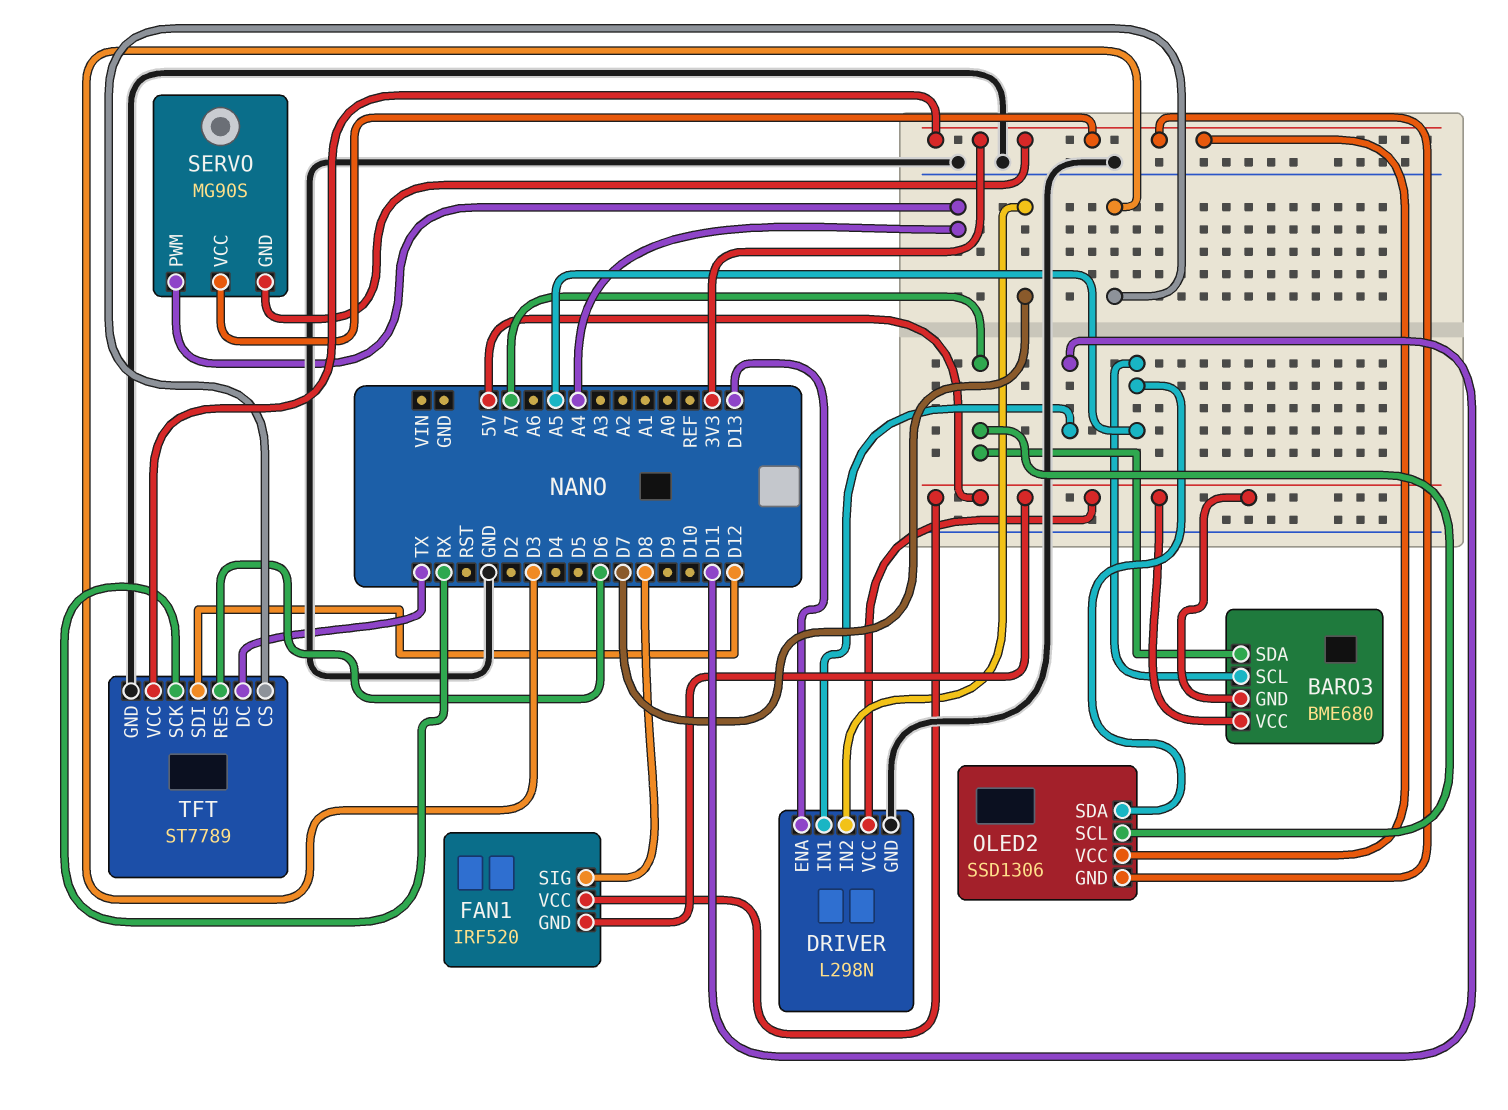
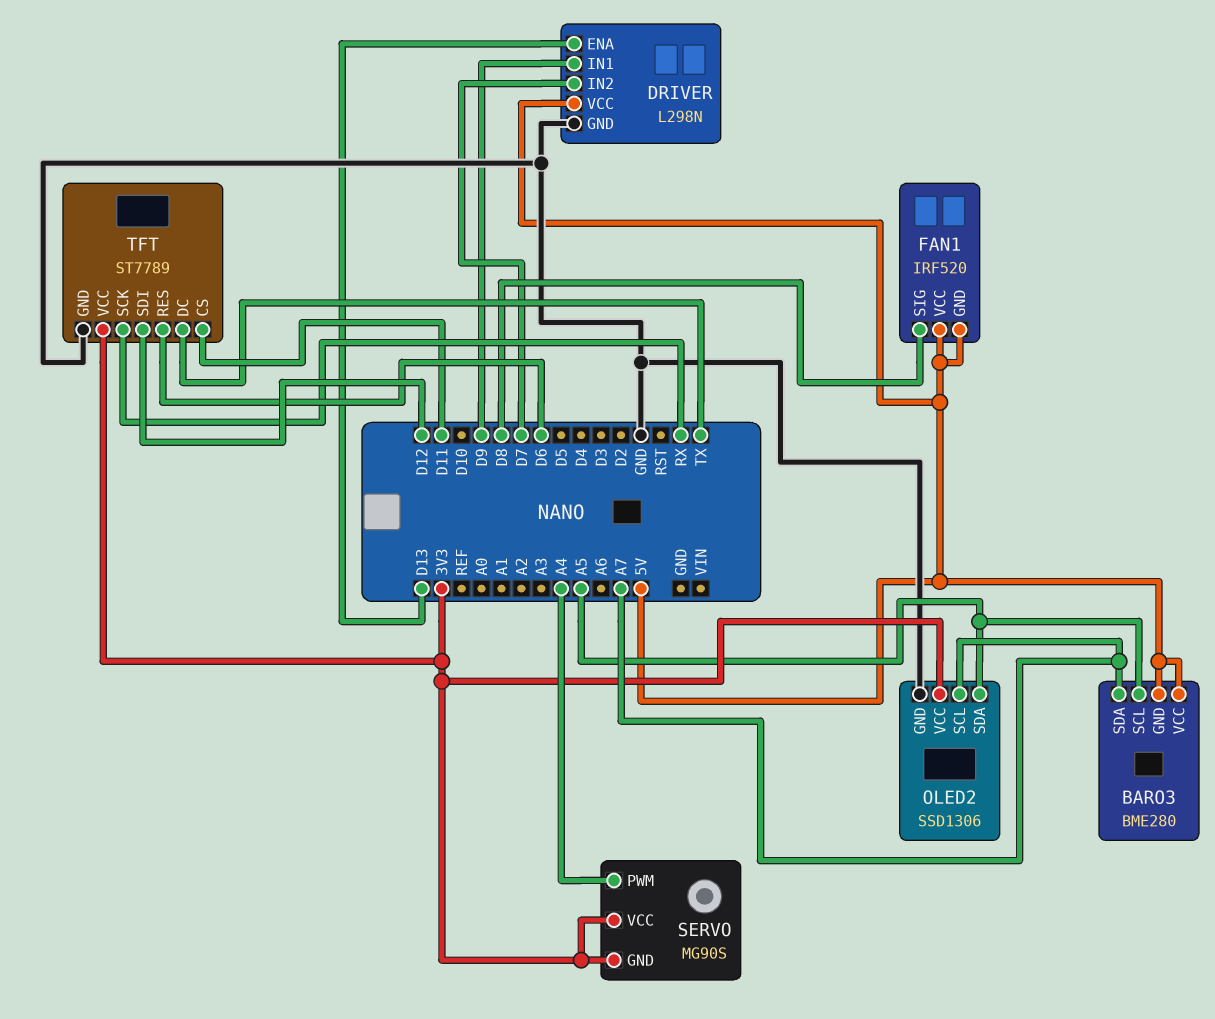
BARO3: BME680 -> BME280
DRIVER pin IN1: D11 -> D9
OLED2 pin GND: 3V3 -> GND
TFT pin CS: D3 -> D11

